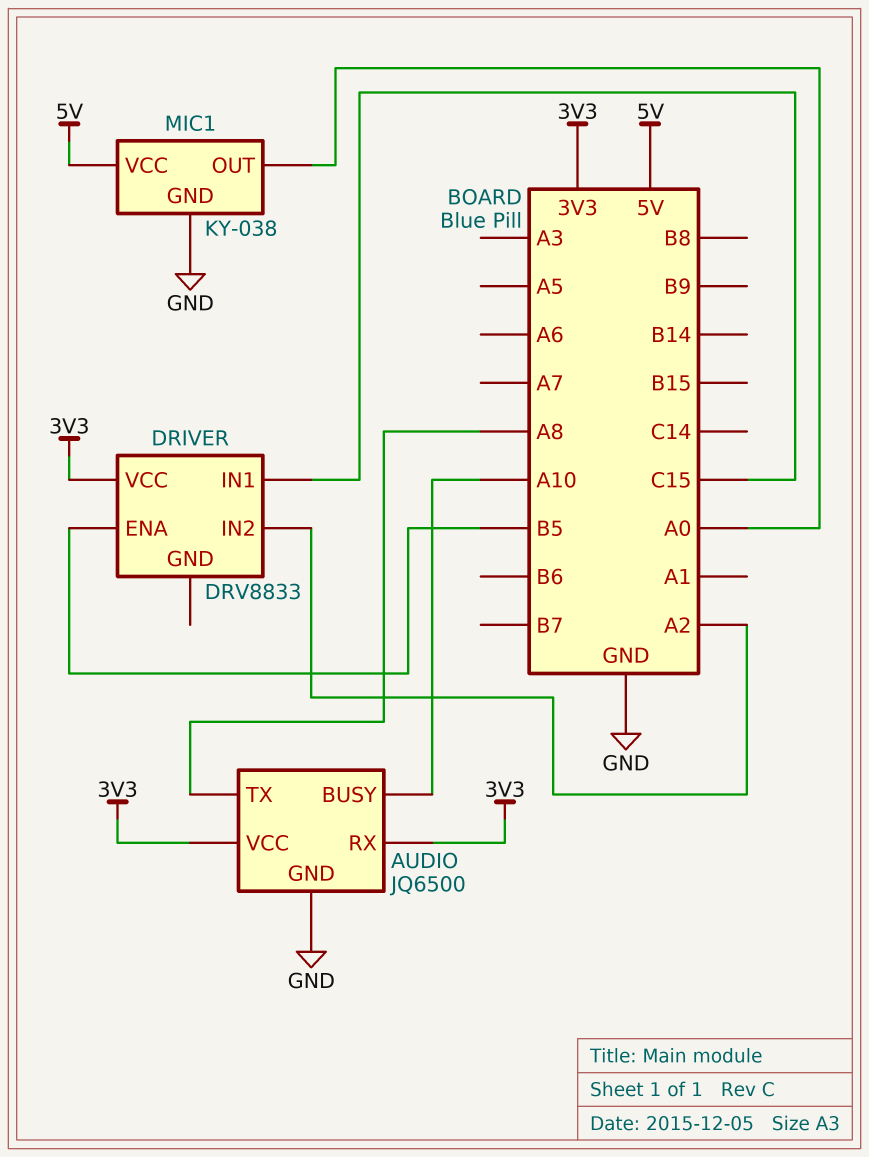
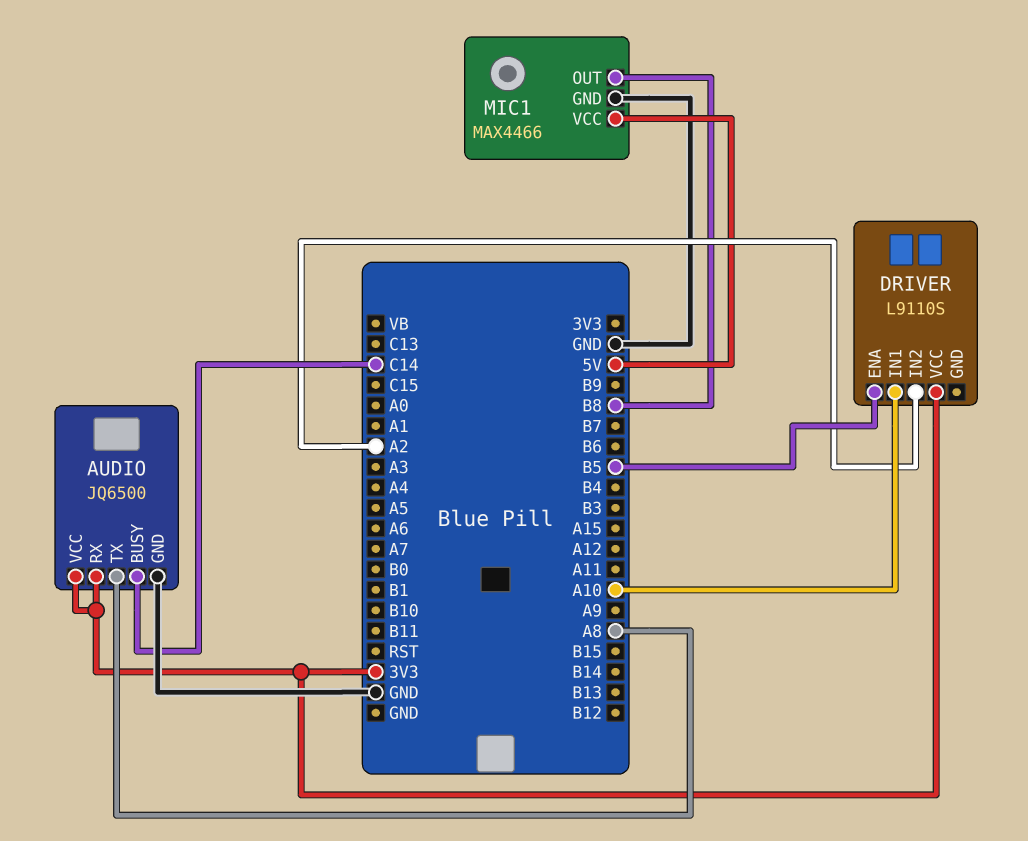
AUDIO pin BUSY: A10 -> C14
DRIVER: DRV8833 -> L9110S
DRIVER pin IN1: C15 -> A10
MIC1: KY-038 -> MAX4466
MIC1 pin OUT: A0 -> B8

